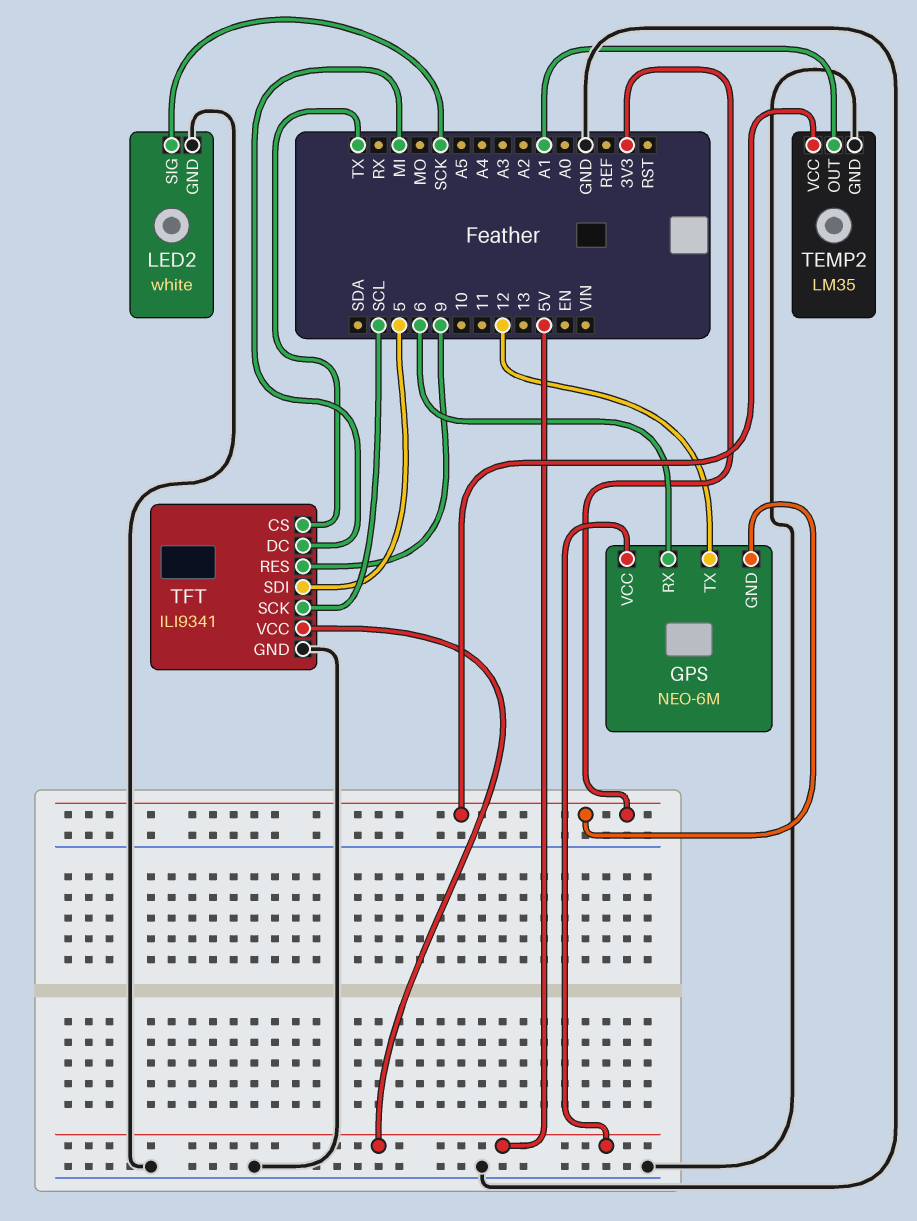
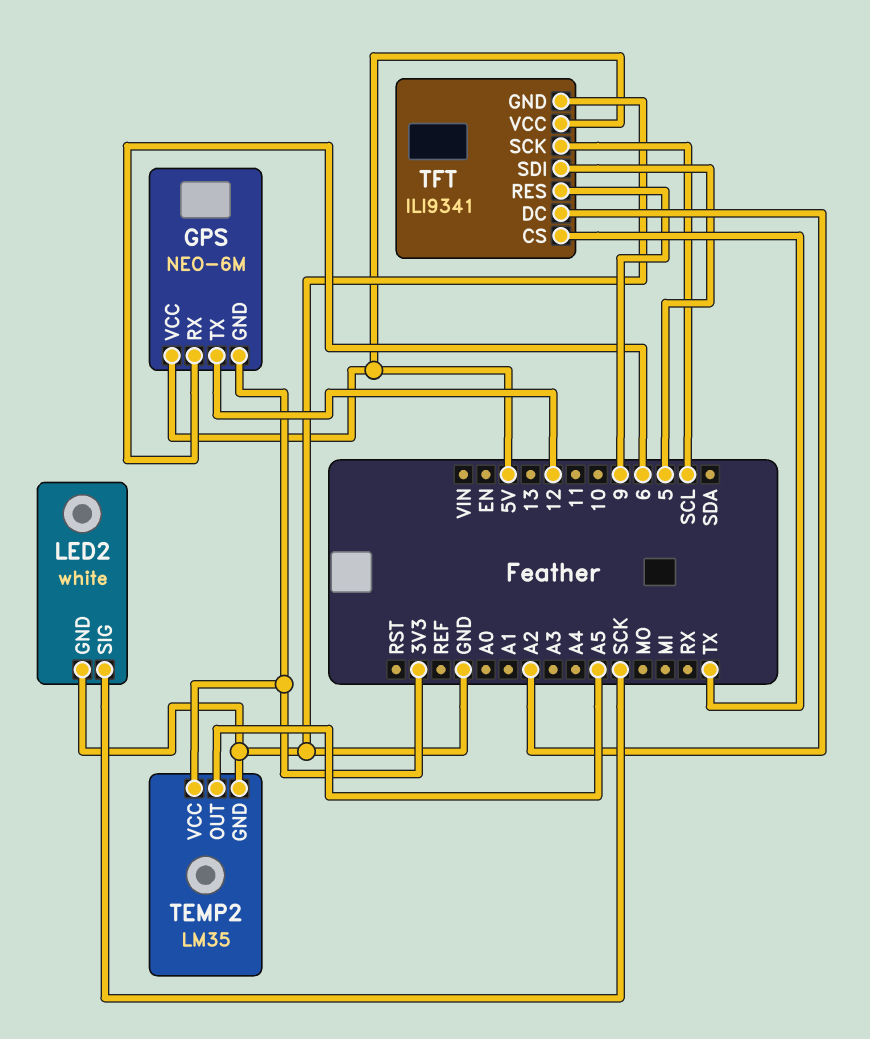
TEMP2 pin OUT: A1 -> A5
TFT pin DC: MI -> A2

